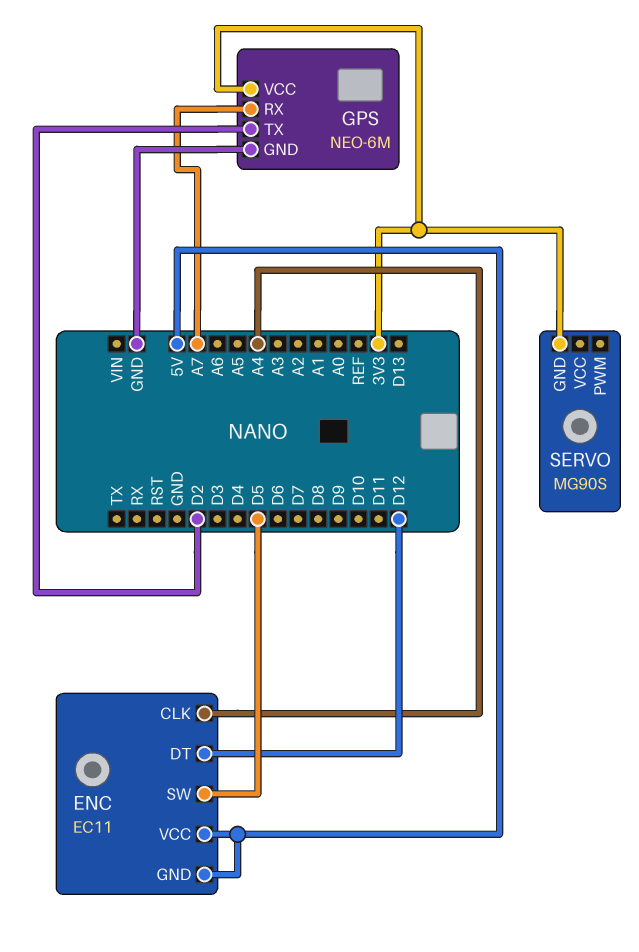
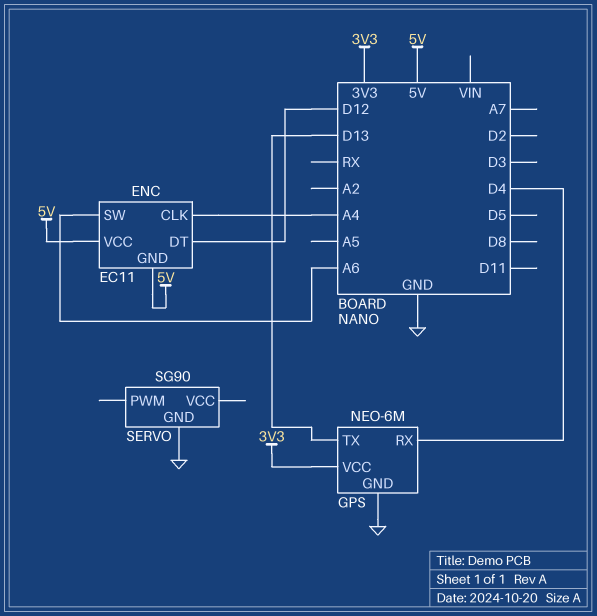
ENC pin SW: D5 -> A6
GPS pin RX: A7 -> D4
GPS pin TX: D2 -> D13
SERVO: MG90S -> SG90
SERVO pin GND: 3V3 -> GND

